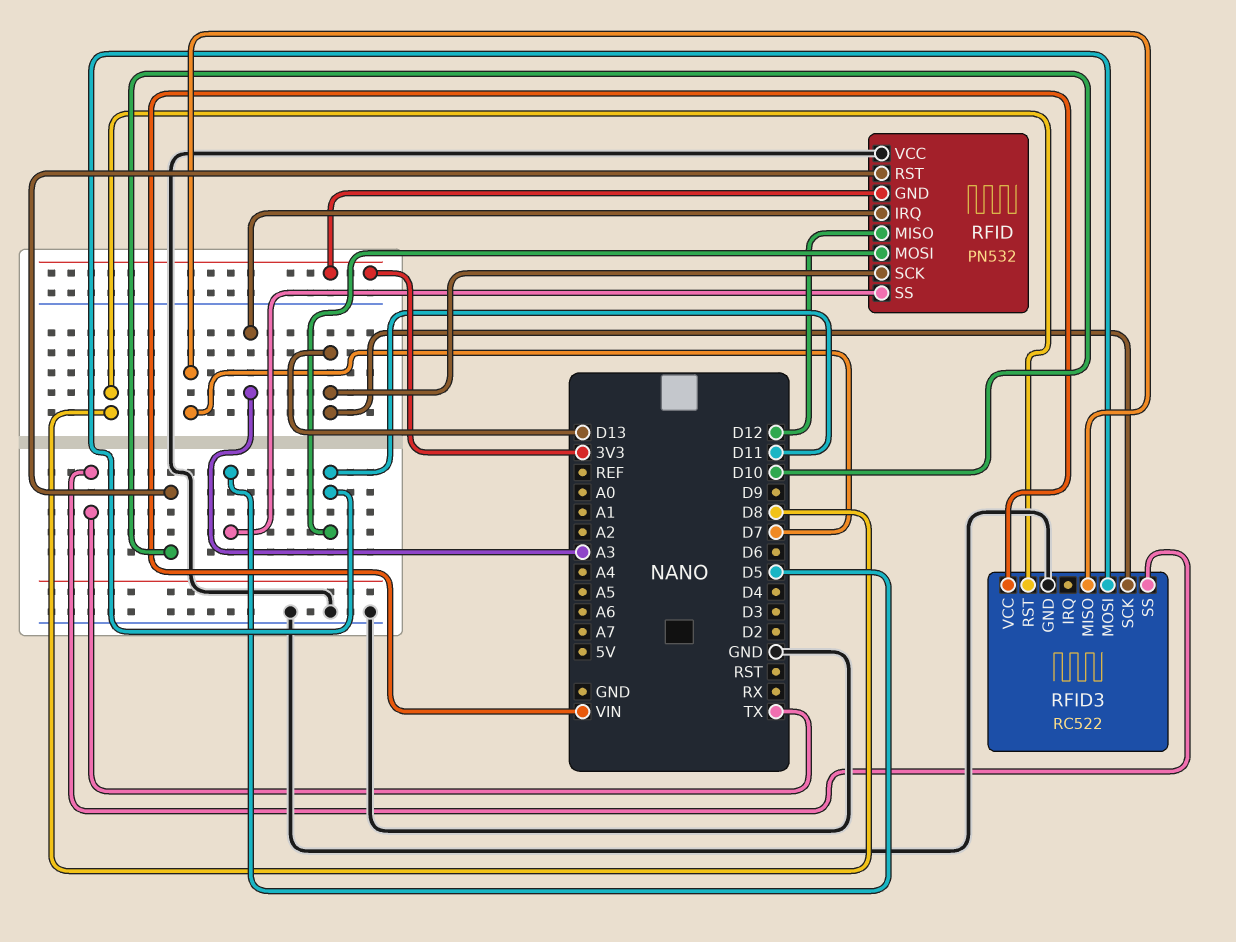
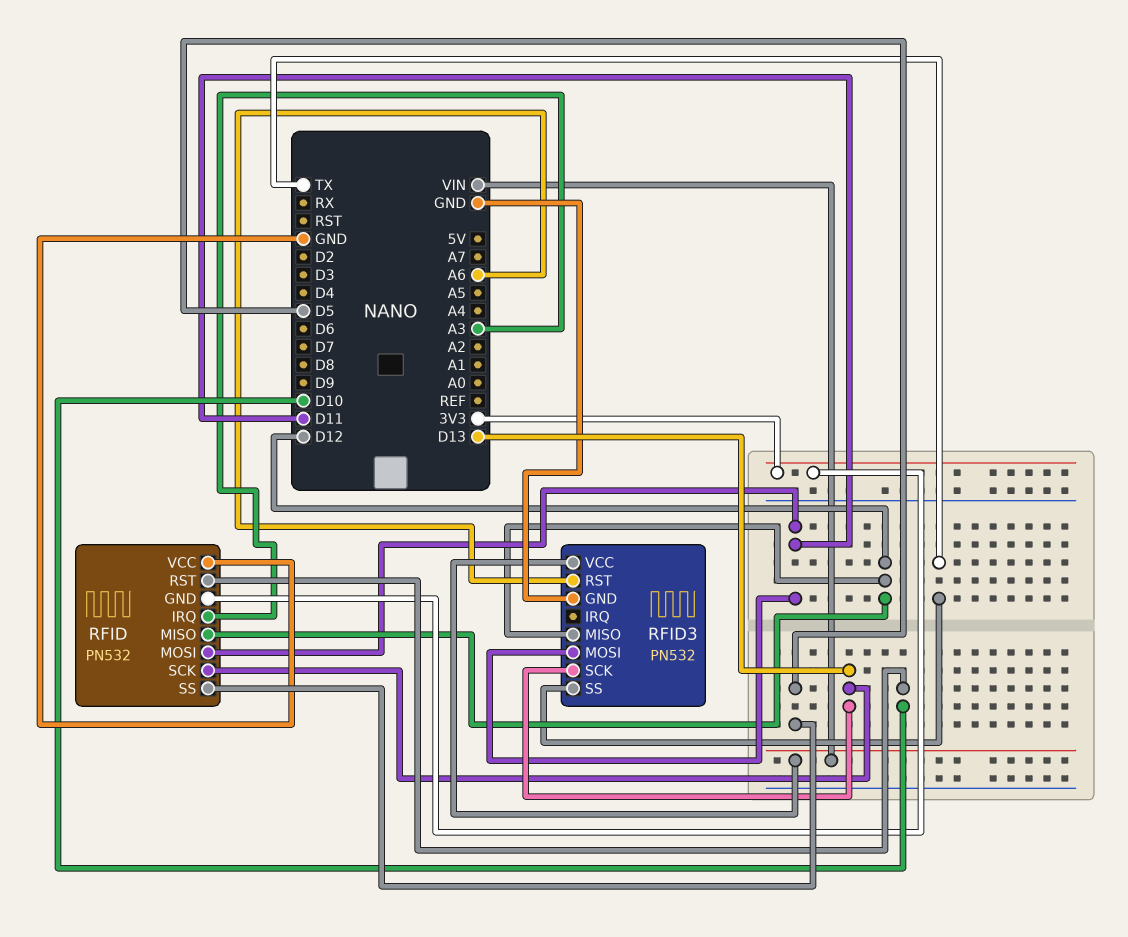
RFID3: RC522 -> PN532
RFID3 pin MISO: D7 -> D12
RFID3 pin RST: D8 -> A6

